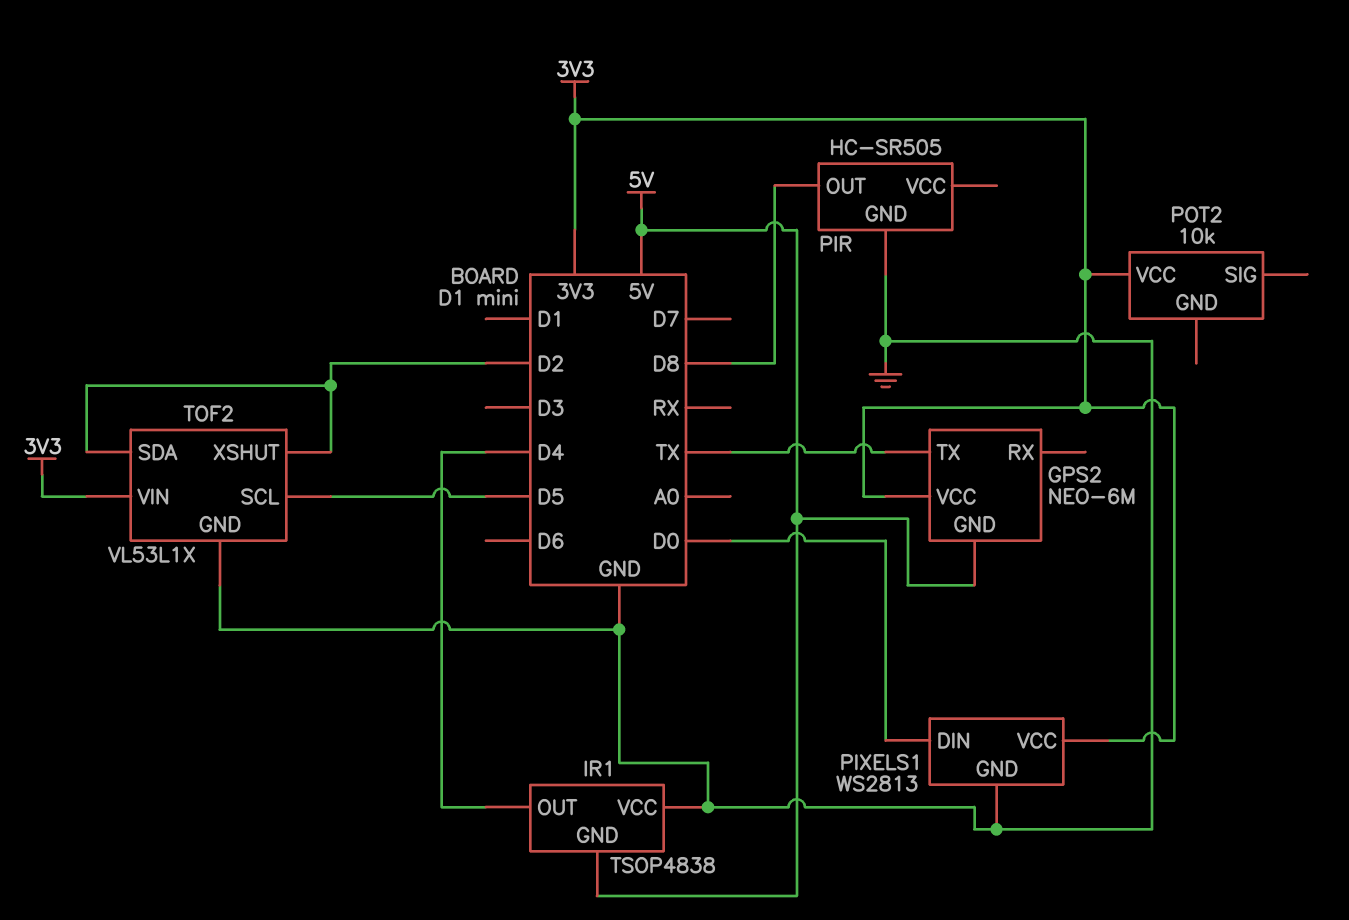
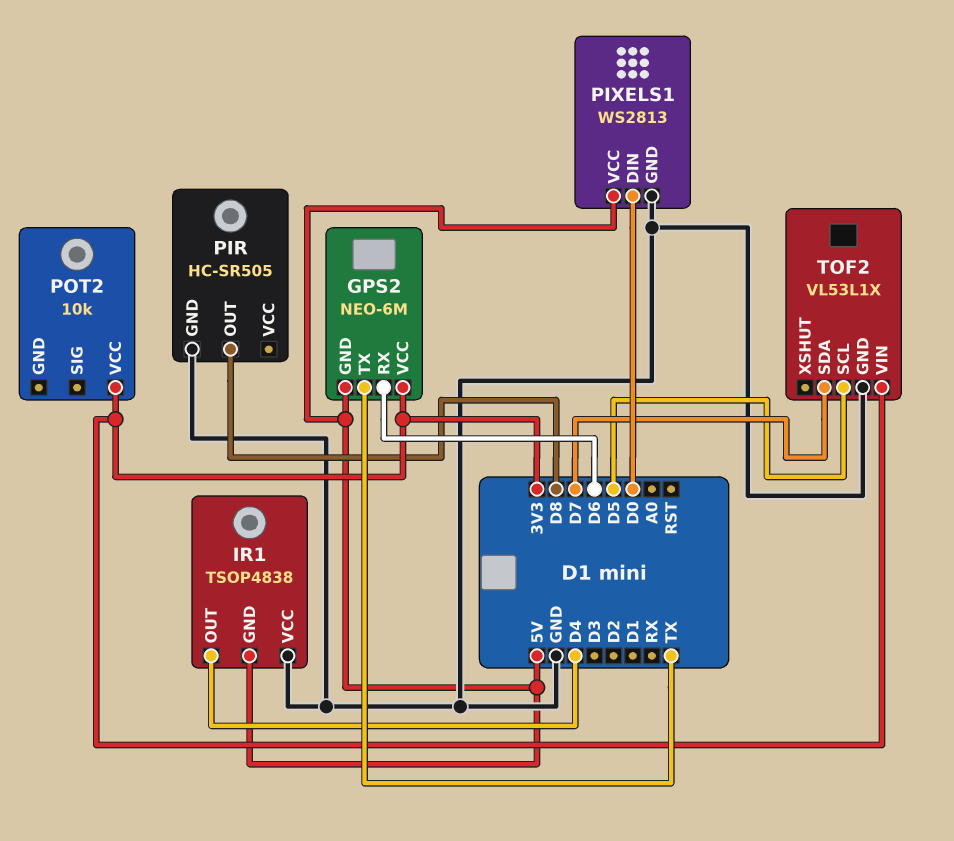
GPS2 pin RX: none -> D6
PIXELS1 pin VCC: 3V3 -> 5V
TOF2 pin SDA: D2 -> D7
TOF2 pin XSHUT: D2 -> none

